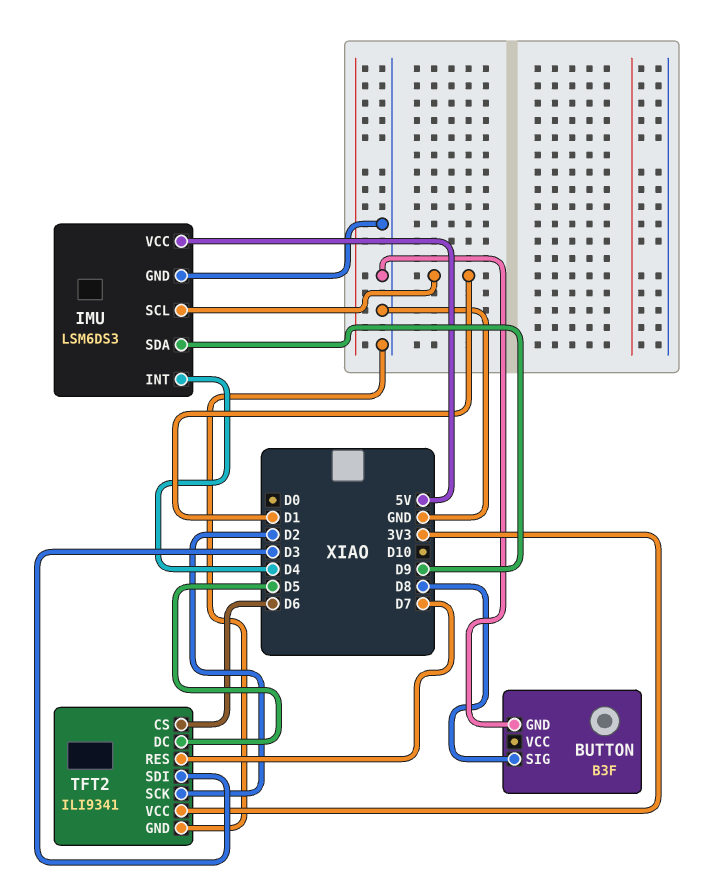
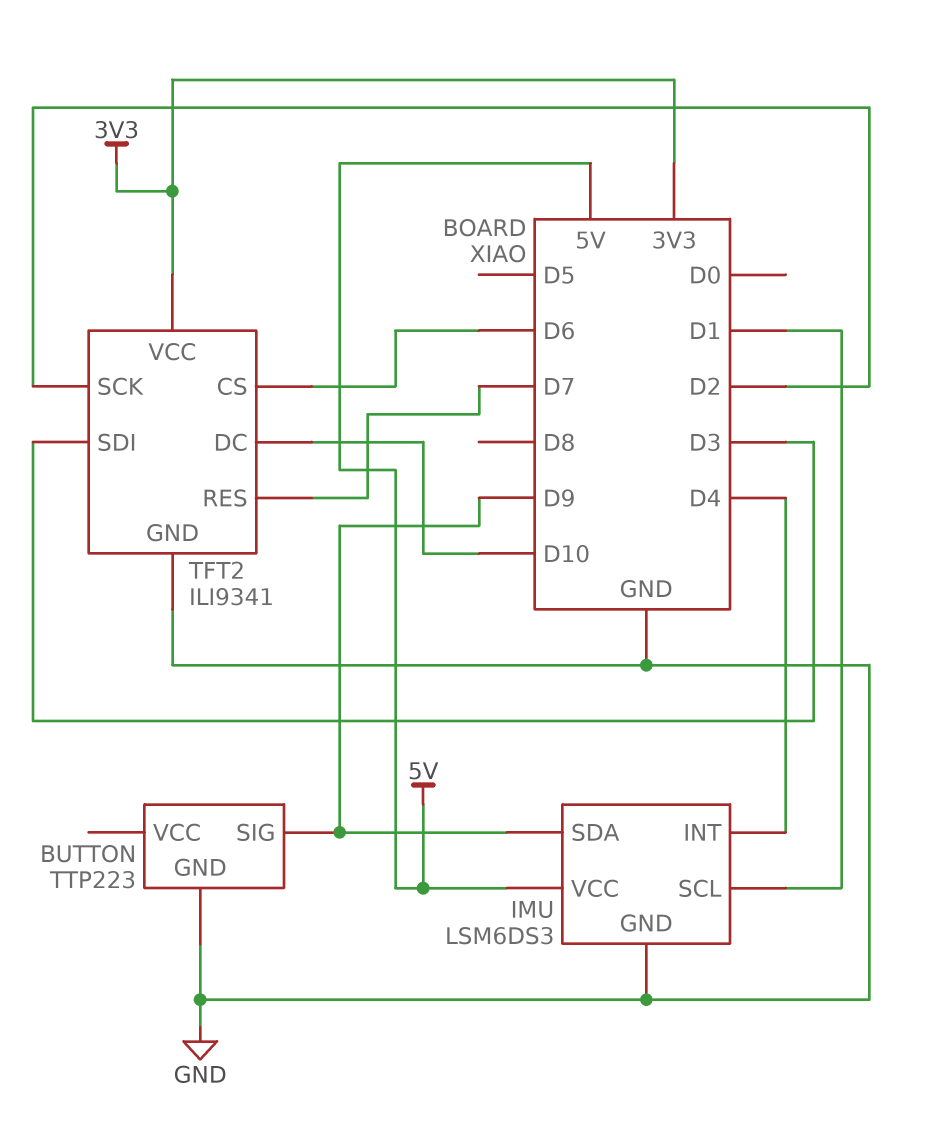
BUTTON: B3F -> TTP223
BUTTON pin SIG: D8 -> D9
TFT2 pin DC: D5 -> D10

